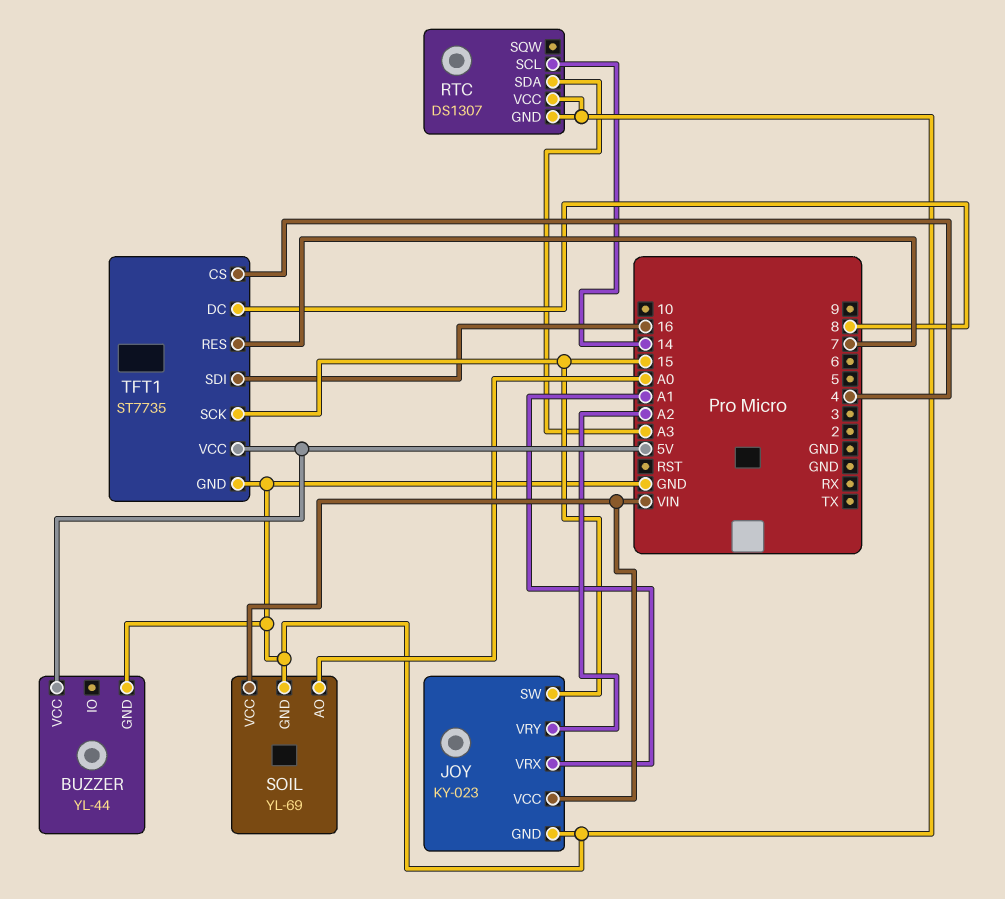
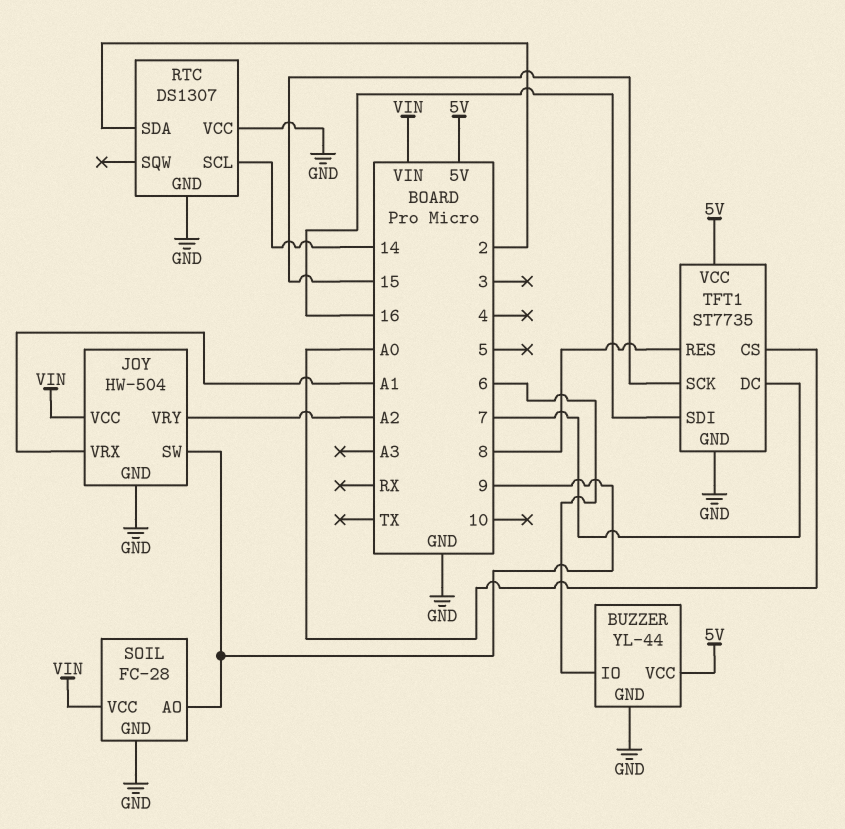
BUZZER pin IO: none -> 6
JOY: KY-023 -> HW-504
JOY pin SW: 15 -> 9
RTC pin SDA: A3 -> 2
SOIL: YL-69 -> FC-28
SOIL pin AO: A0 -> 9
TFT1 pin CS: 4 -> A0
TFT1 pin DC: 8 -> 7
TFT1 pin RES: 7 -> 8

